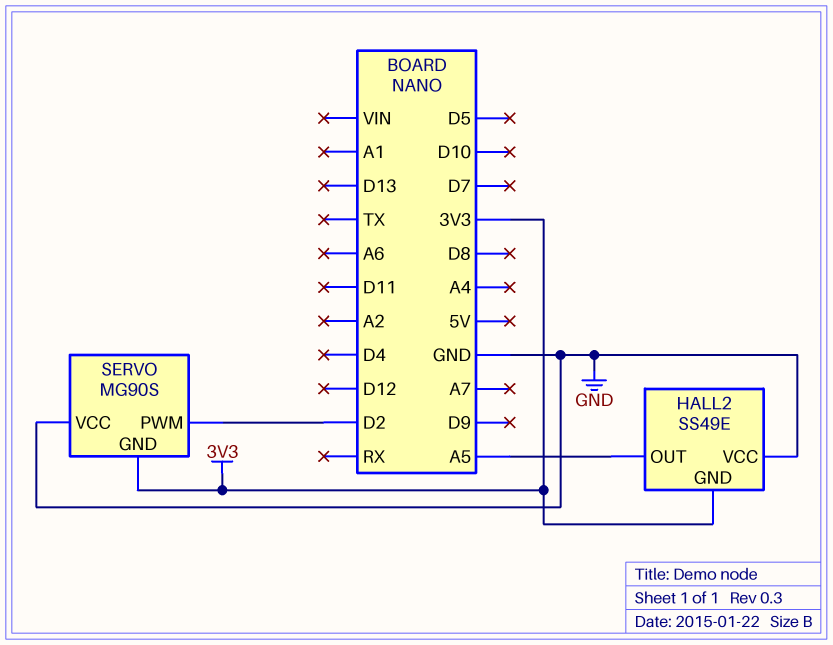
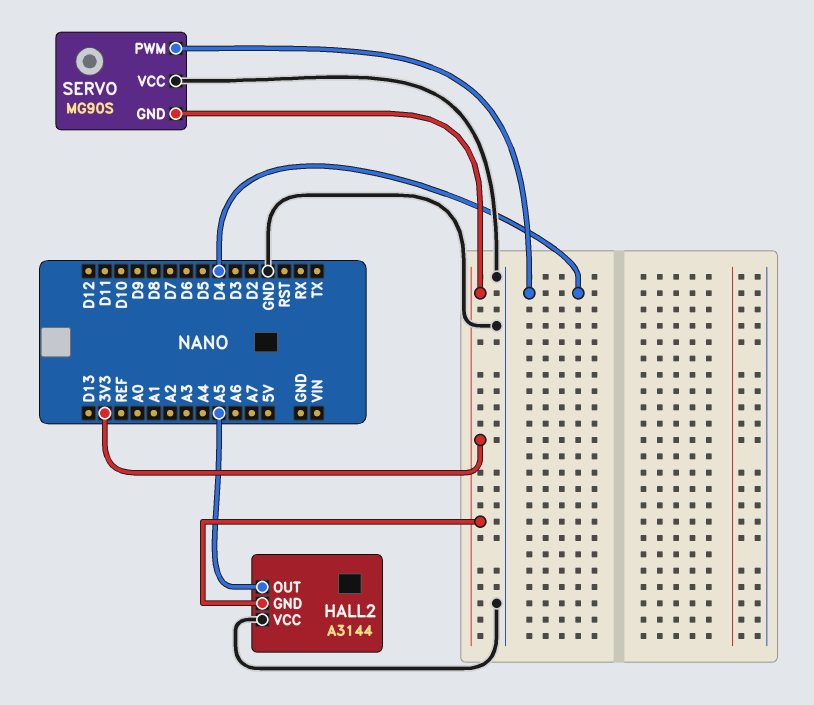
HALL2: SS49E -> A3144
SERVO pin PWM: D2 -> D4

